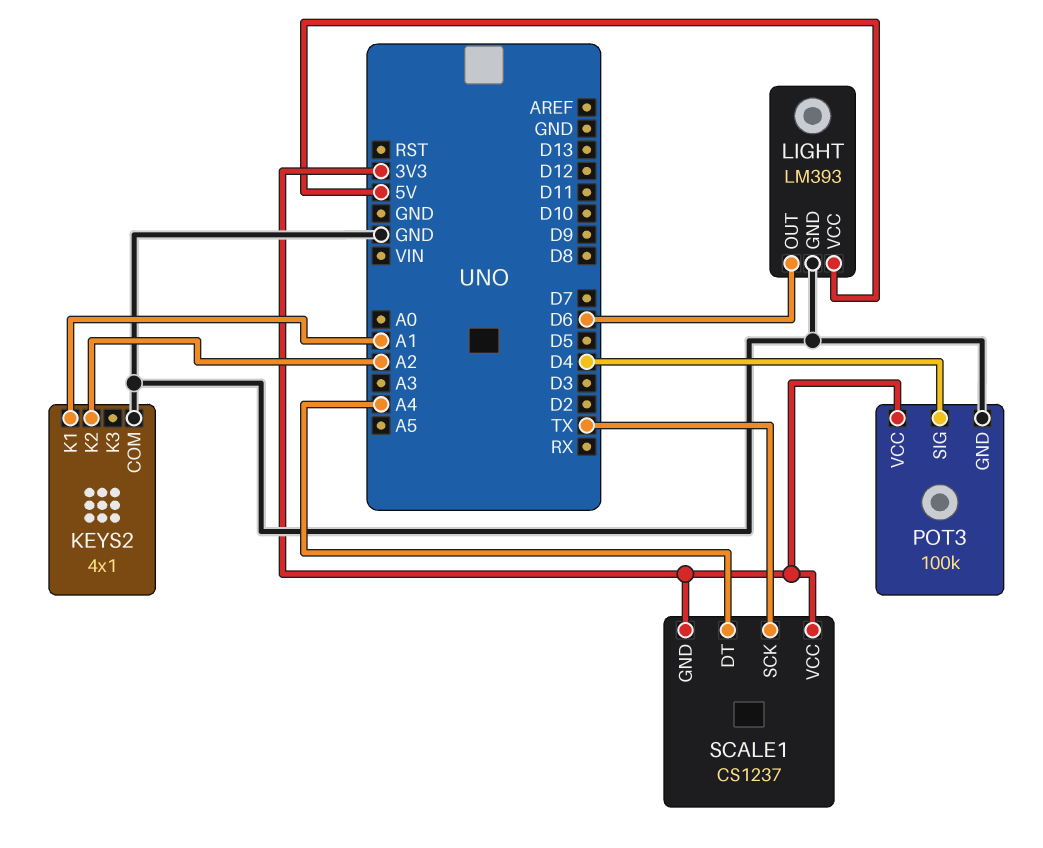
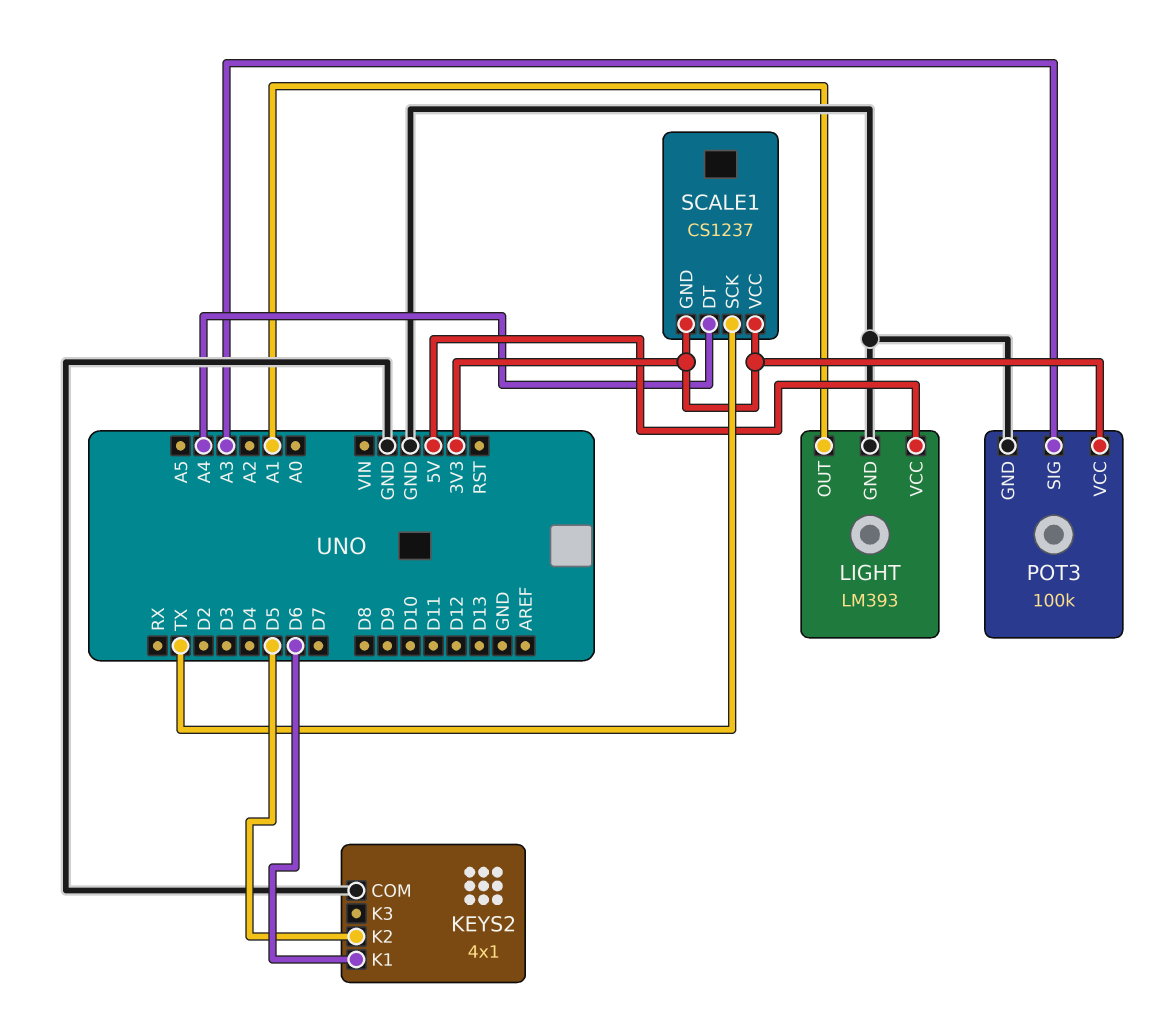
KEYS2 pin K1: A1 -> D6
KEYS2 pin K2: A2 -> D5
LIGHT pin OUT: D6 -> A1
POT3 pin SIG: D4 -> A3

